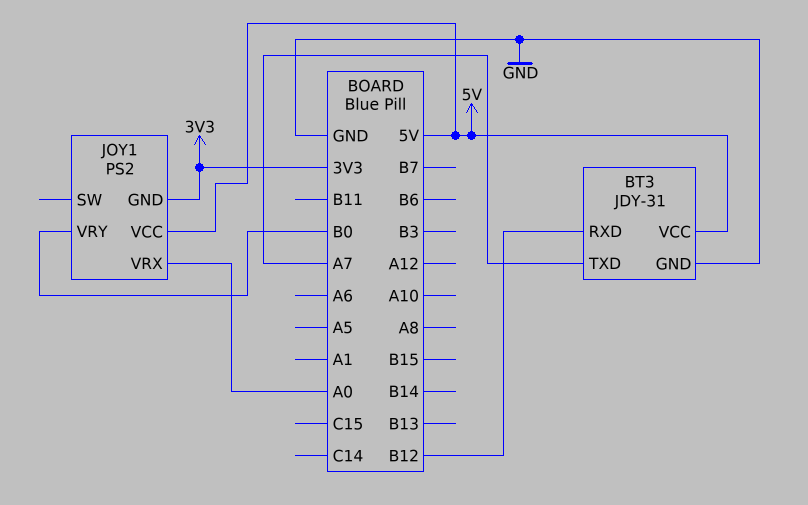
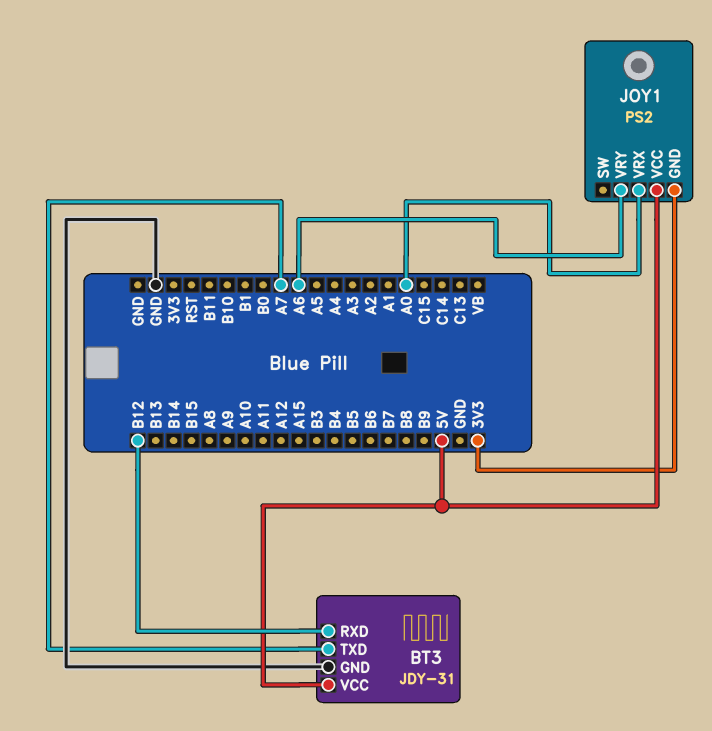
JOY1 pin VRY: B0 -> A6

